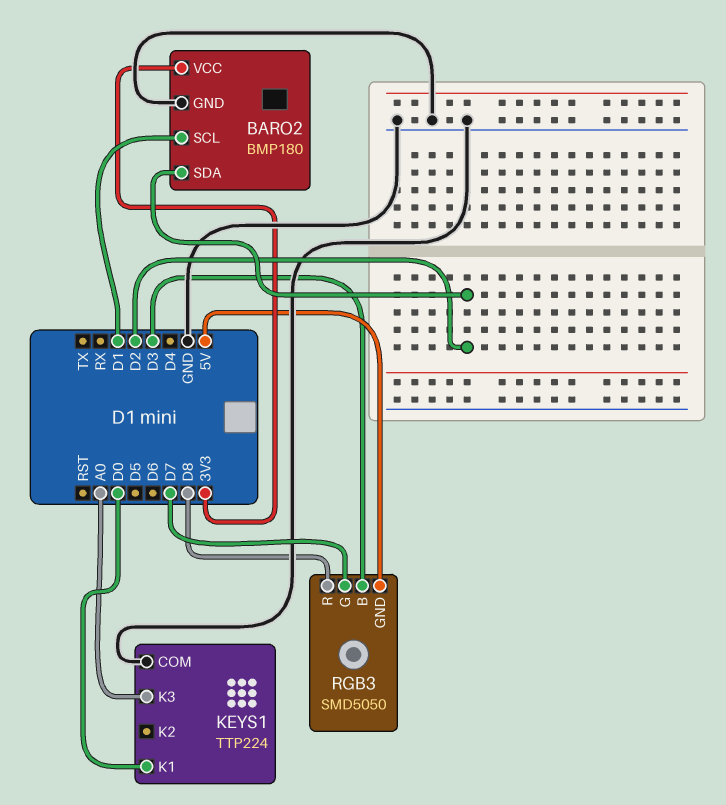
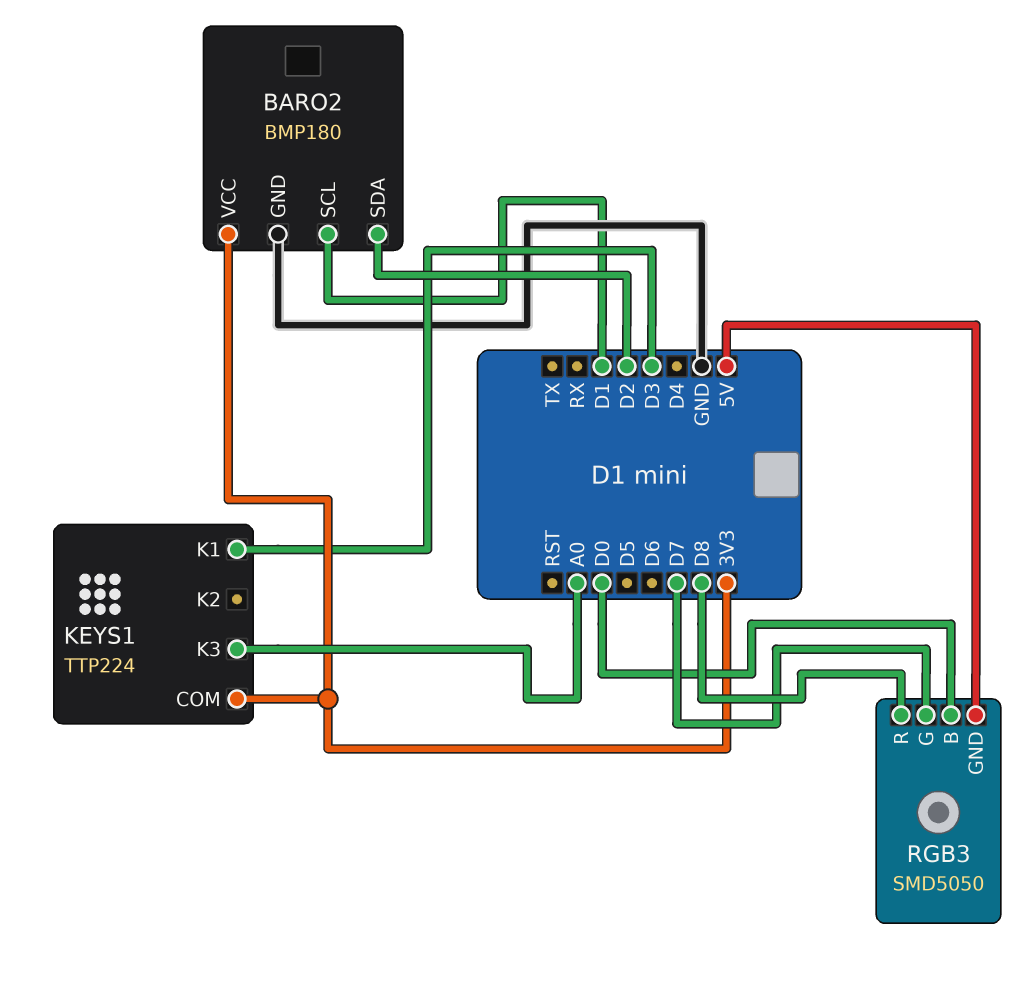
KEYS1 pin COM: GND -> 3V3
KEYS1 pin K1: D0 -> D3
RGB3 pin B: D3 -> D0

